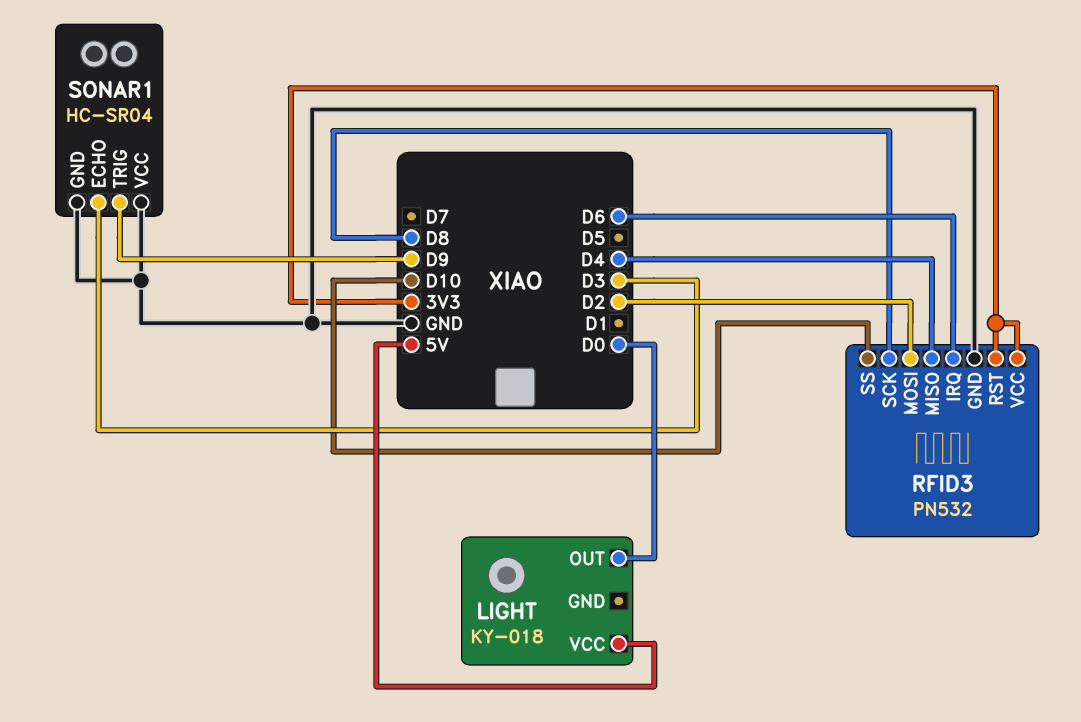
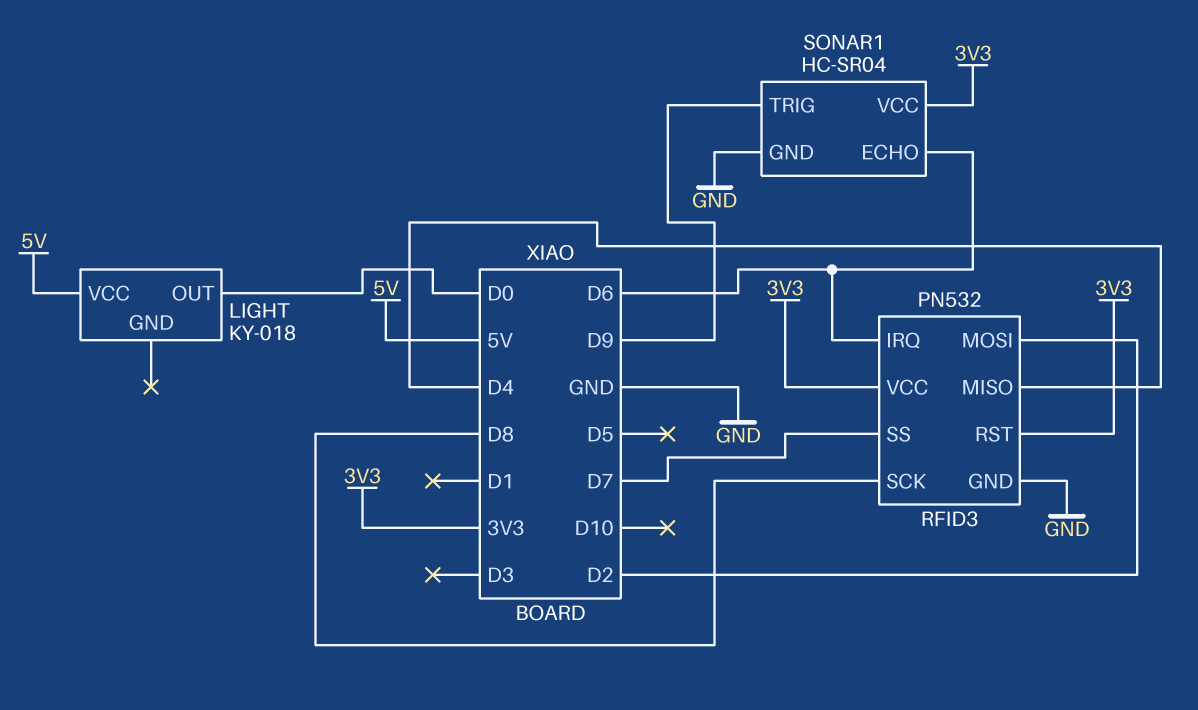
RFID3 pin SS: D10 -> D7
SONAR1 pin ECHO: D3 -> D6
SONAR1 pin VCC: GND -> 3V3

